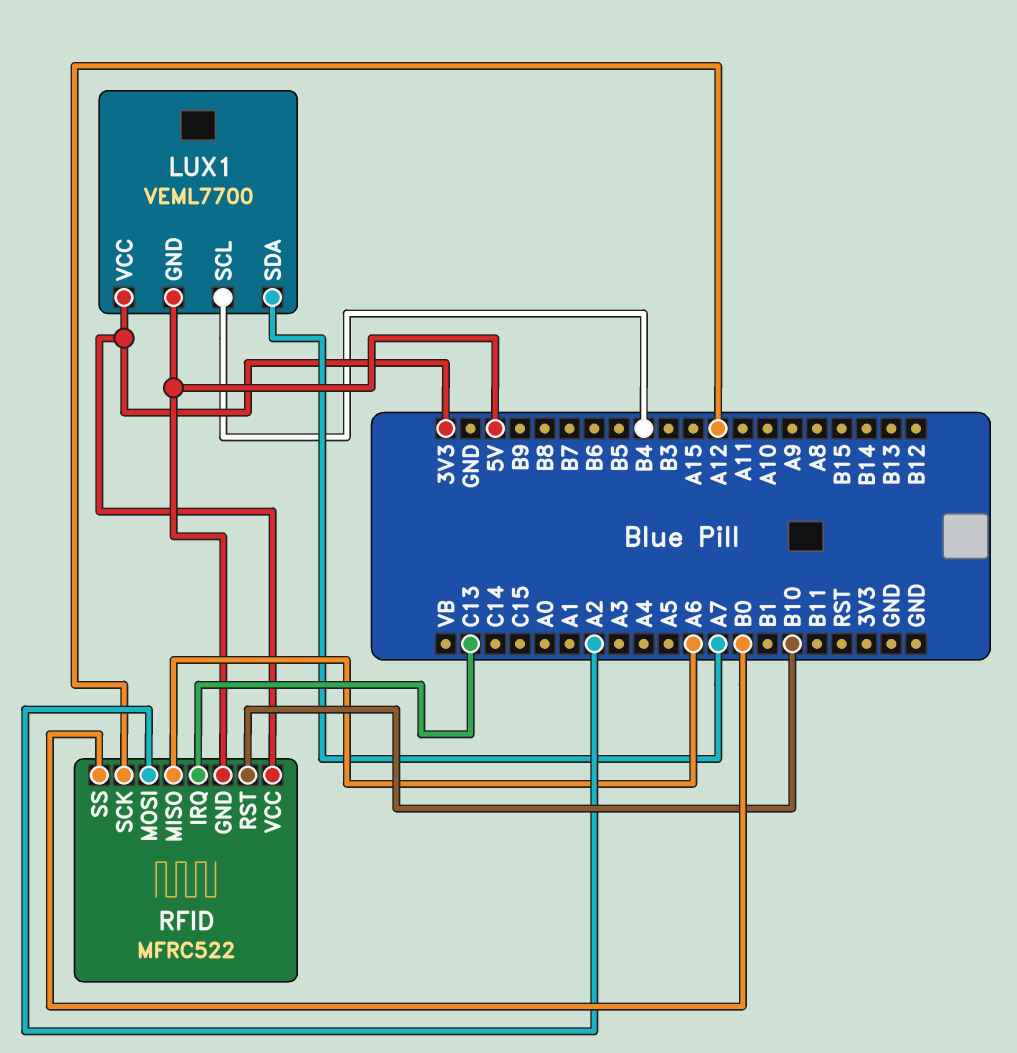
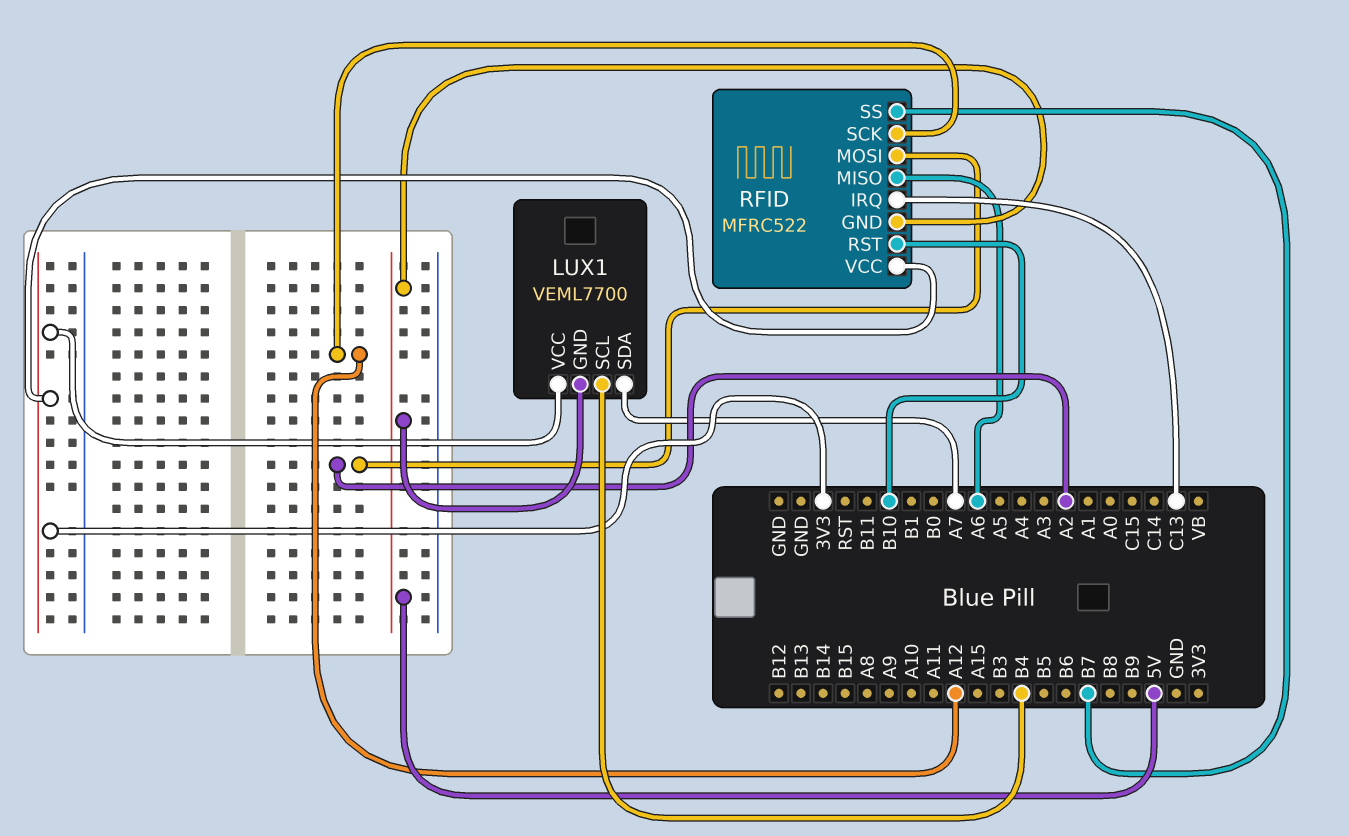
RFID pin SS: B0 -> B7

